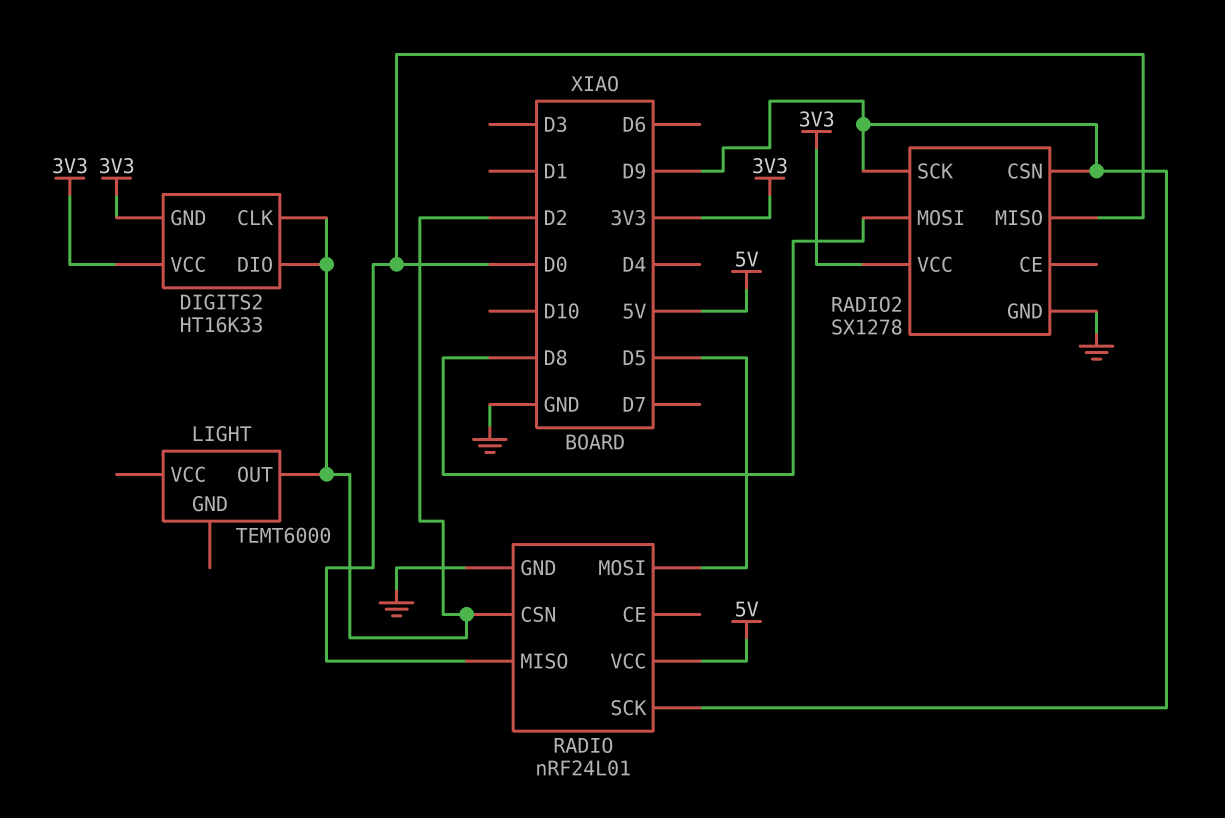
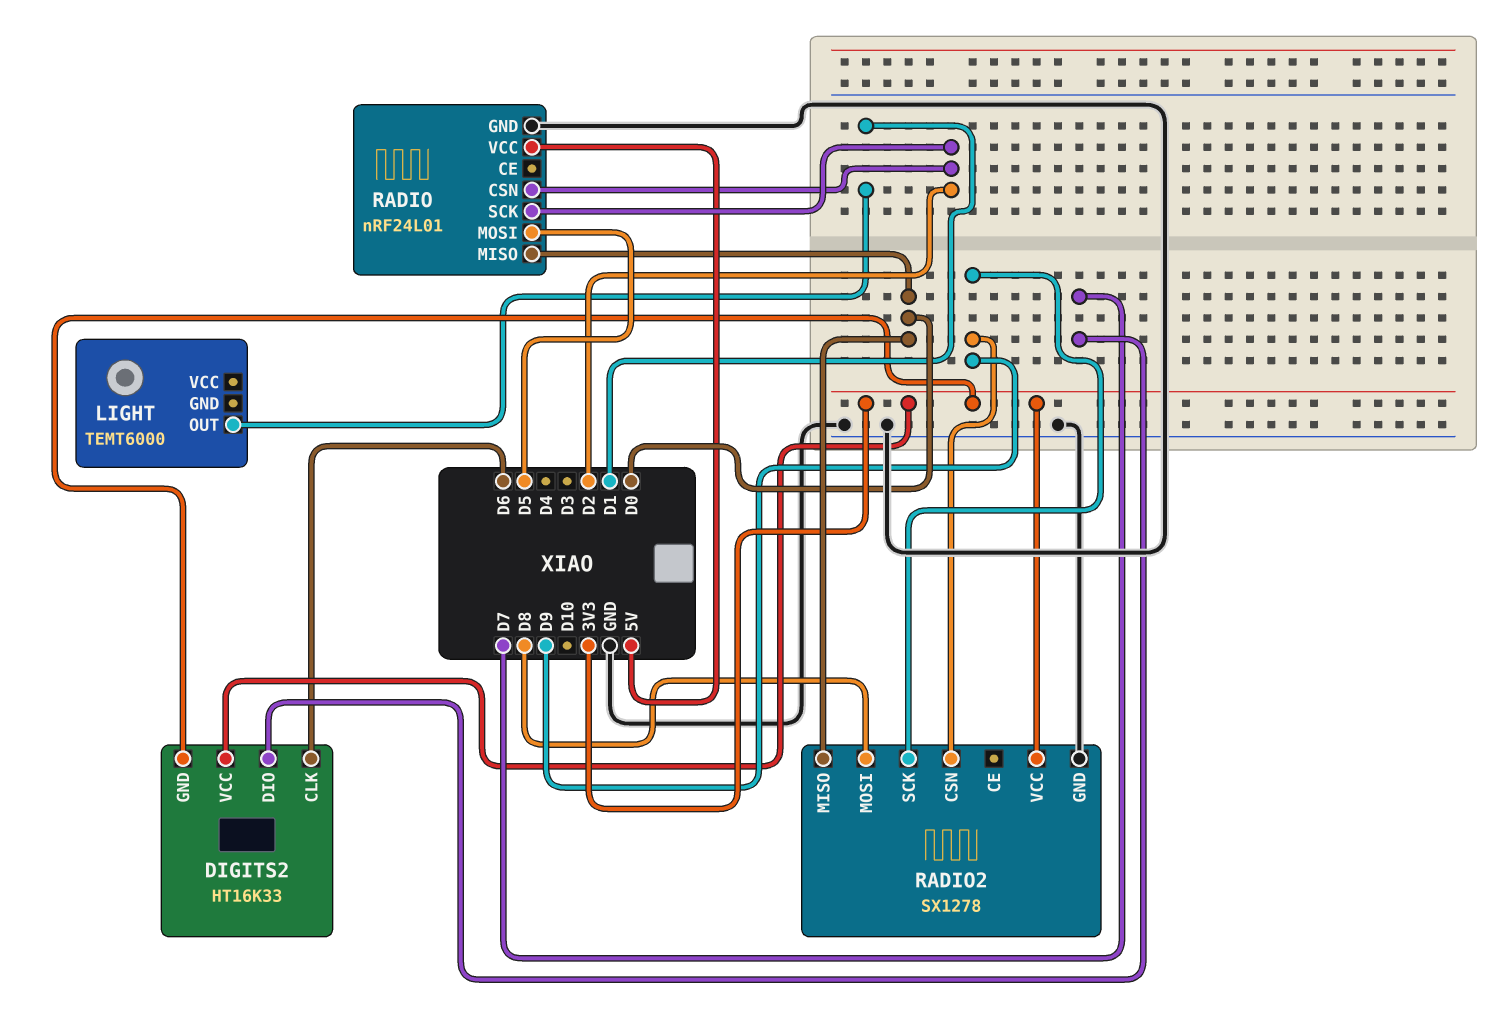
DIGITS2 pin CLK: D2 -> D6
DIGITS2 pin DIO: D2 -> D7
LIGHT pin OUT: D2 -> D1
RADIO pin SCK: D9 -> D2

